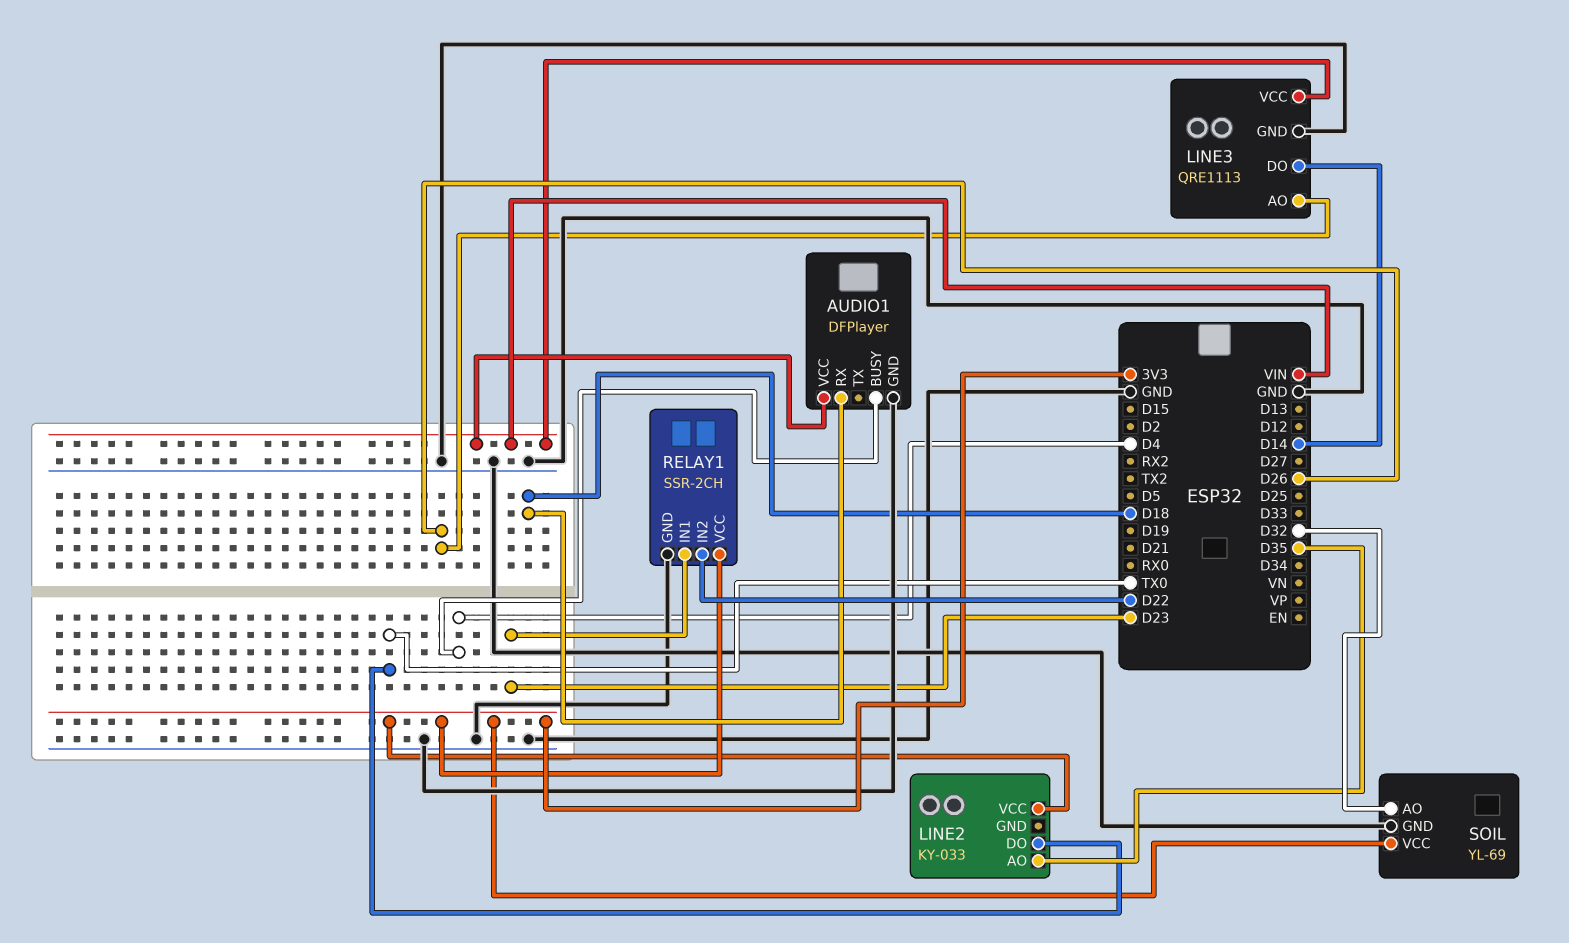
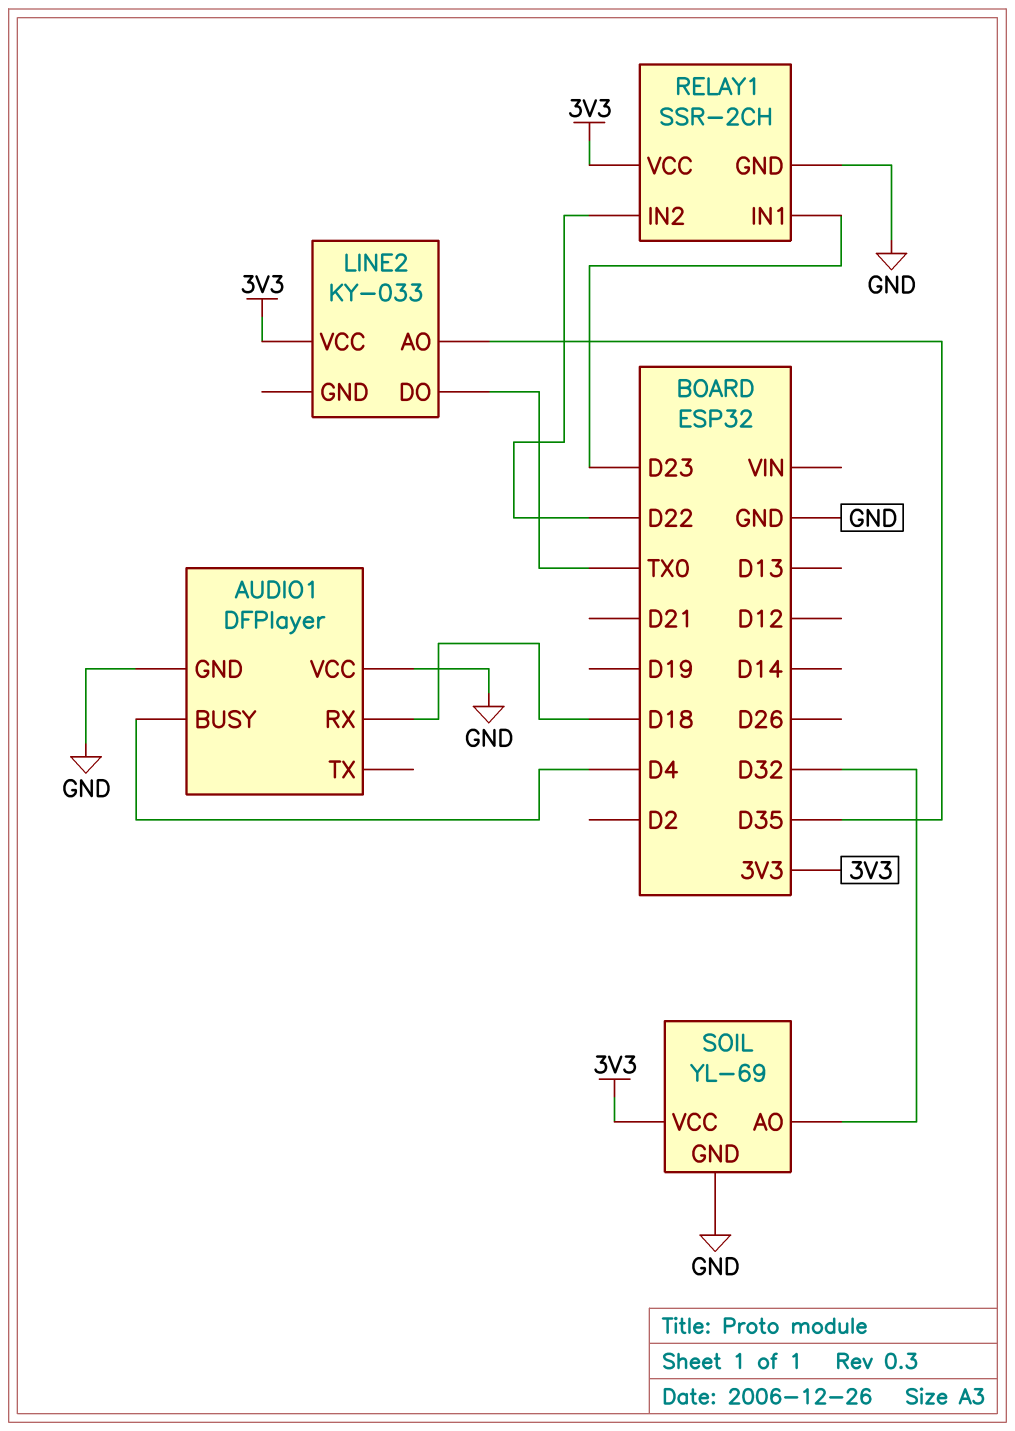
AUDIO1 pin VCC: VIN -> GND
LINE3: QRE1113 -> none
LINE3 pin AO: D26 -> none
LINE3 pin DO: D14 -> none
LINE3 pin GND: GND -> none
LINE3 pin VCC: VIN -> none

